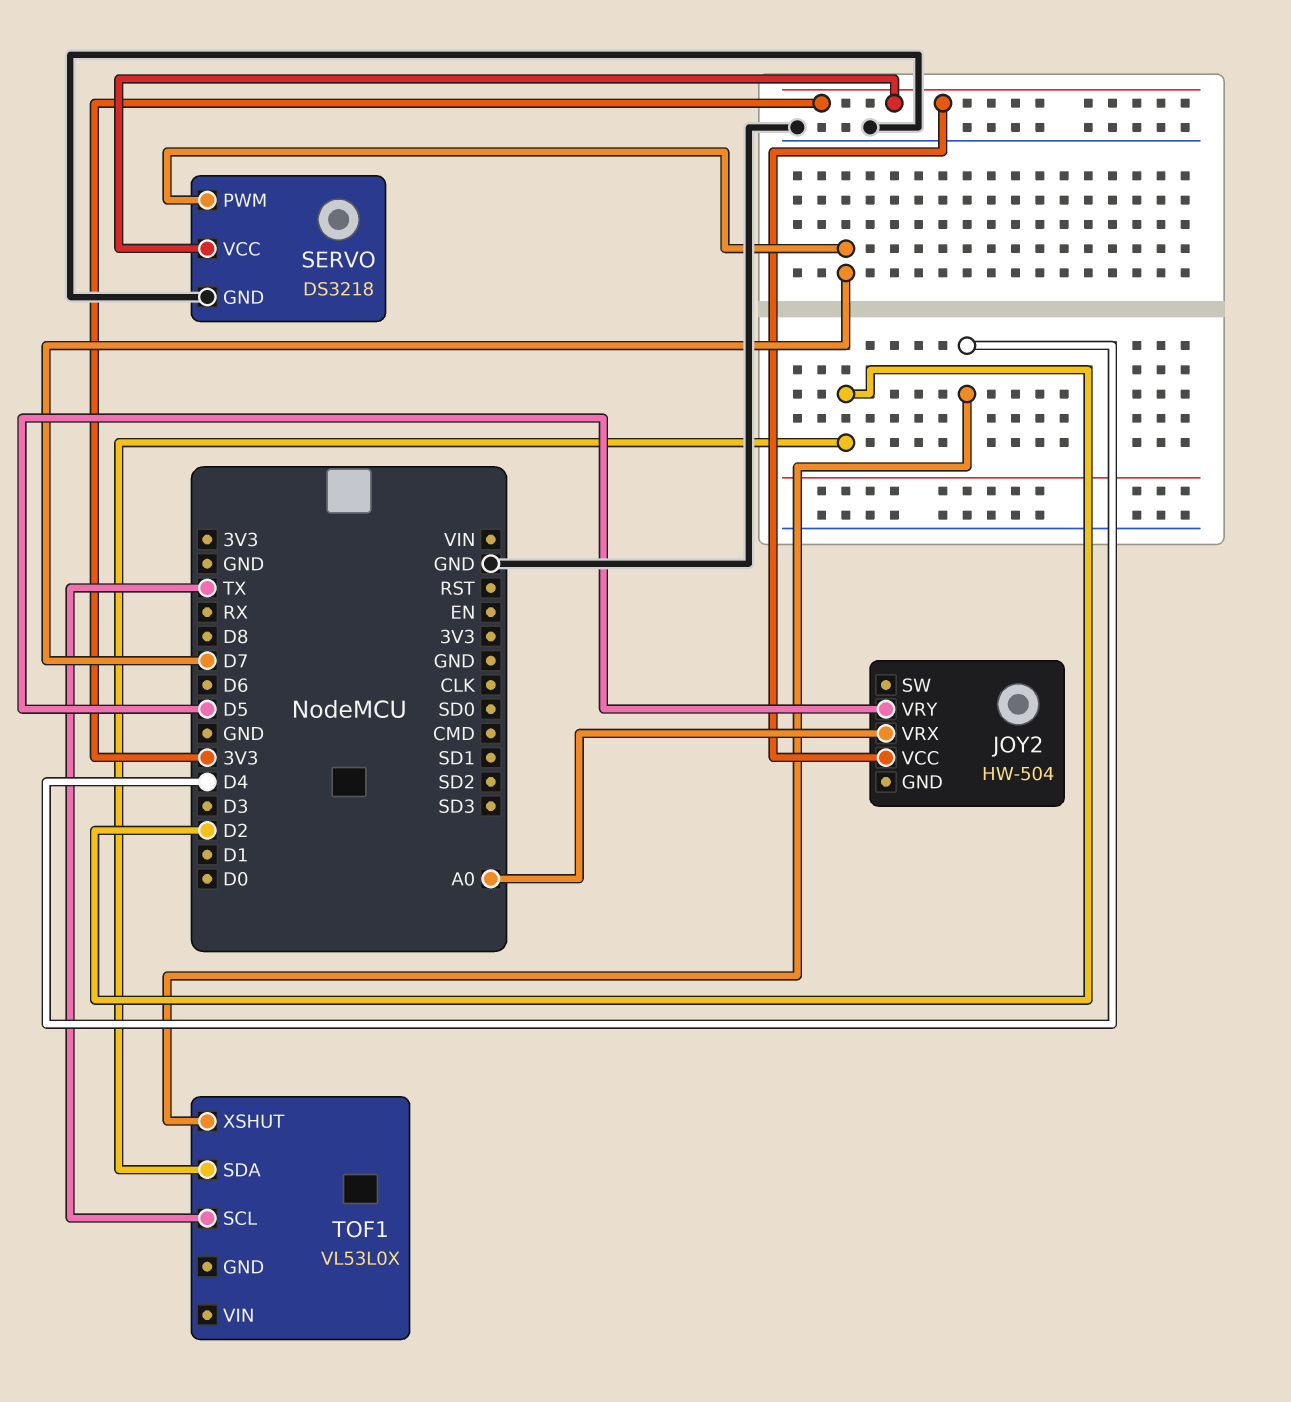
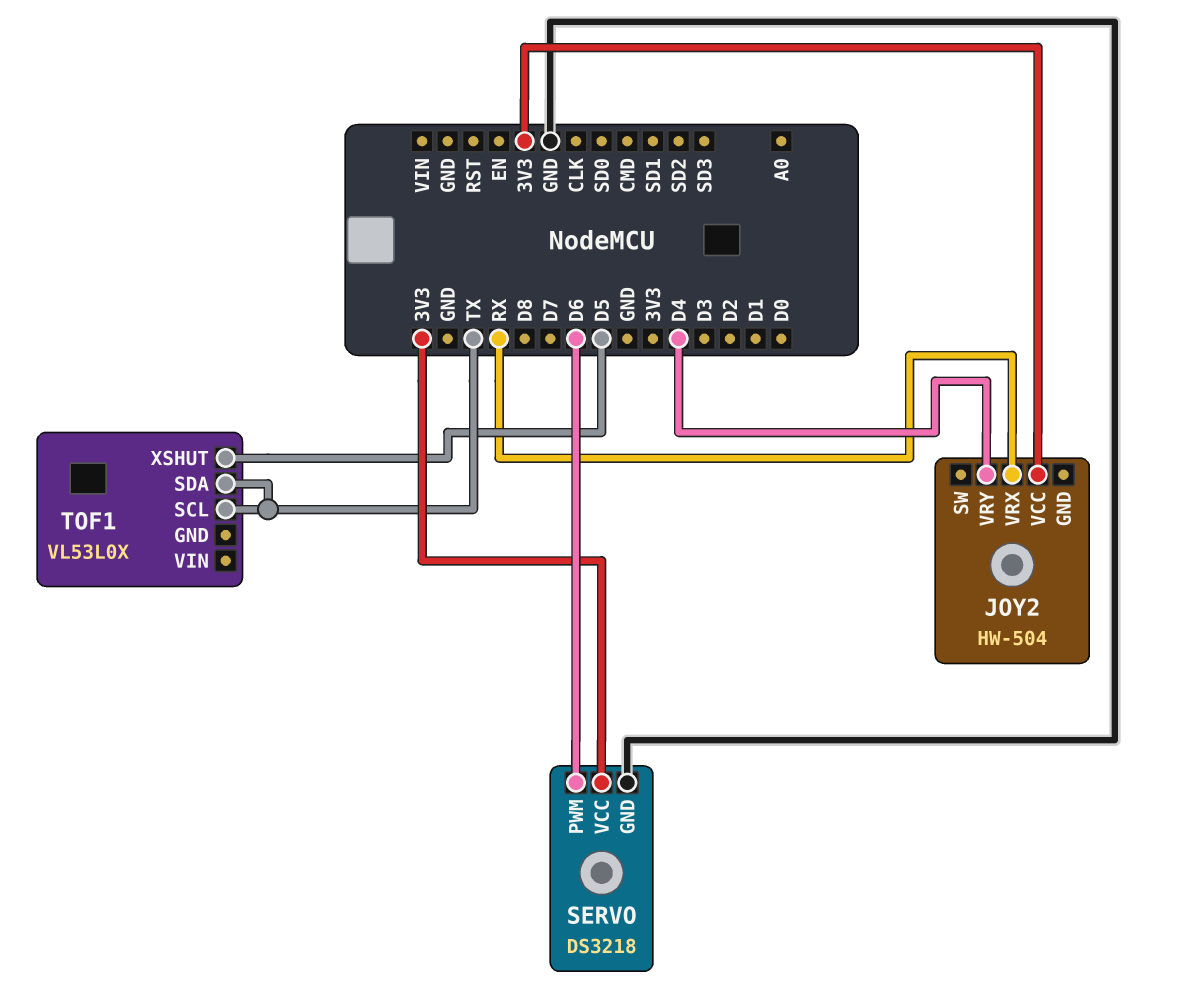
JOY2 pin VRX: A0 -> RX
JOY2 pin VRY: D5 -> D4
SERVO pin PWM: D7 -> D6
TOF1 pin SDA: D2 -> TX
TOF1 pin XSHUT: D4 -> D5

